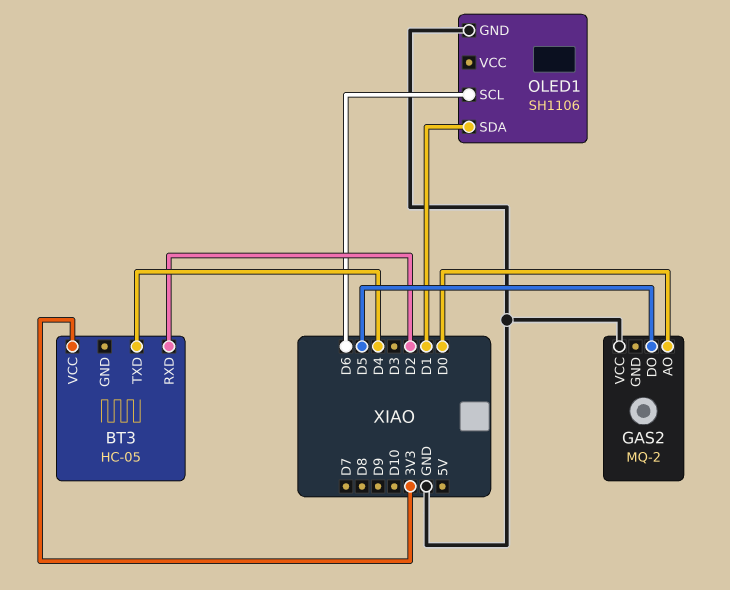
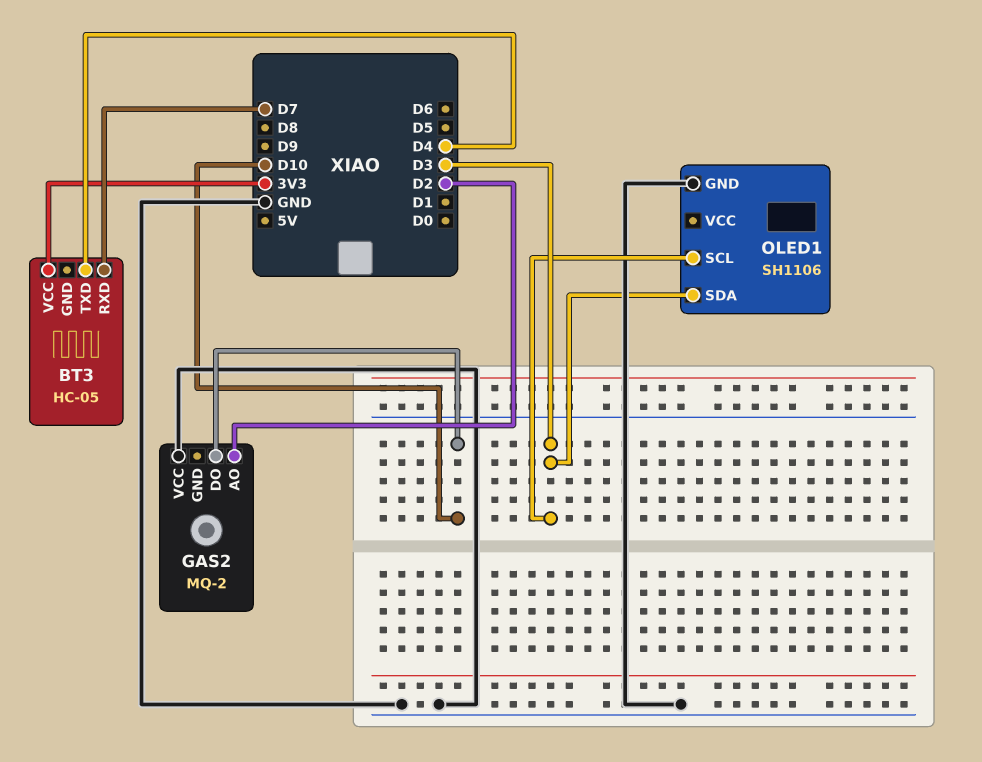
BT3 pin RXD: D2 -> D7
GAS2 pin AO: D0 -> D2
GAS2 pin DO: D5 -> D10
OLED1 pin SCL: D6 -> D3
OLED1 pin SDA: D1 -> D3

